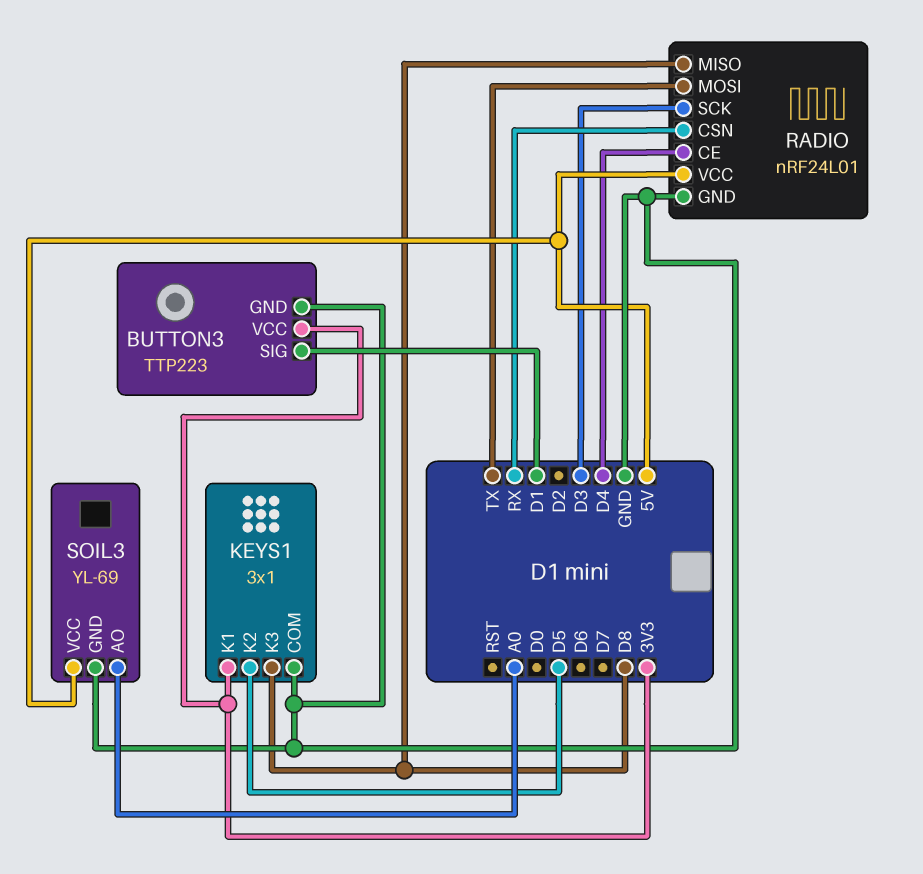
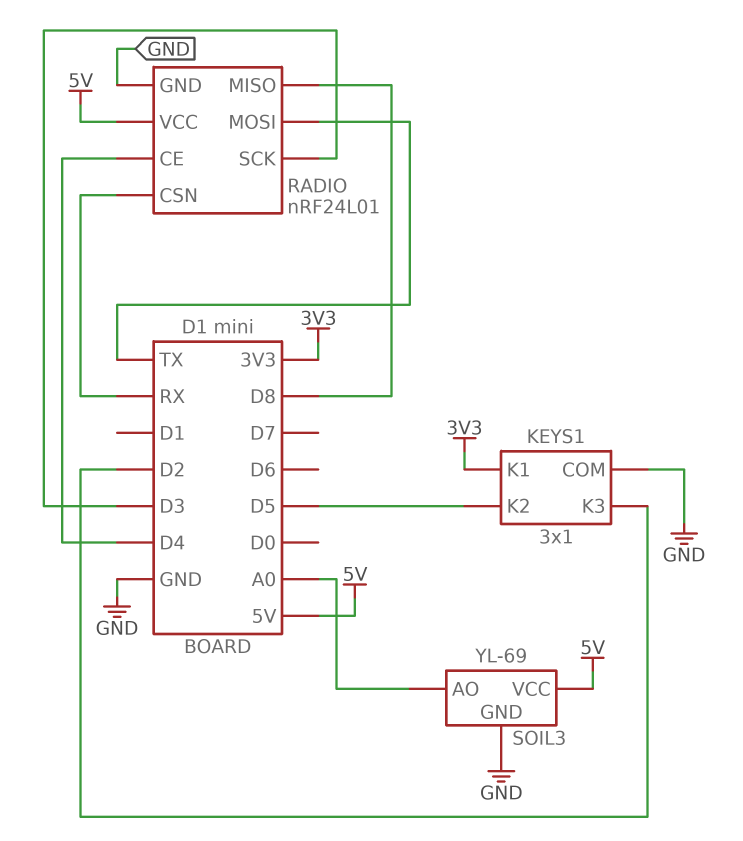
BUTTON3: TTP223 -> none
BUTTON3 pin GND: GND -> none
BUTTON3 pin SIG: D1 -> none
BUTTON3 pin VCC: 3V3 -> none
KEYS1 pin K3: D8 -> D2

